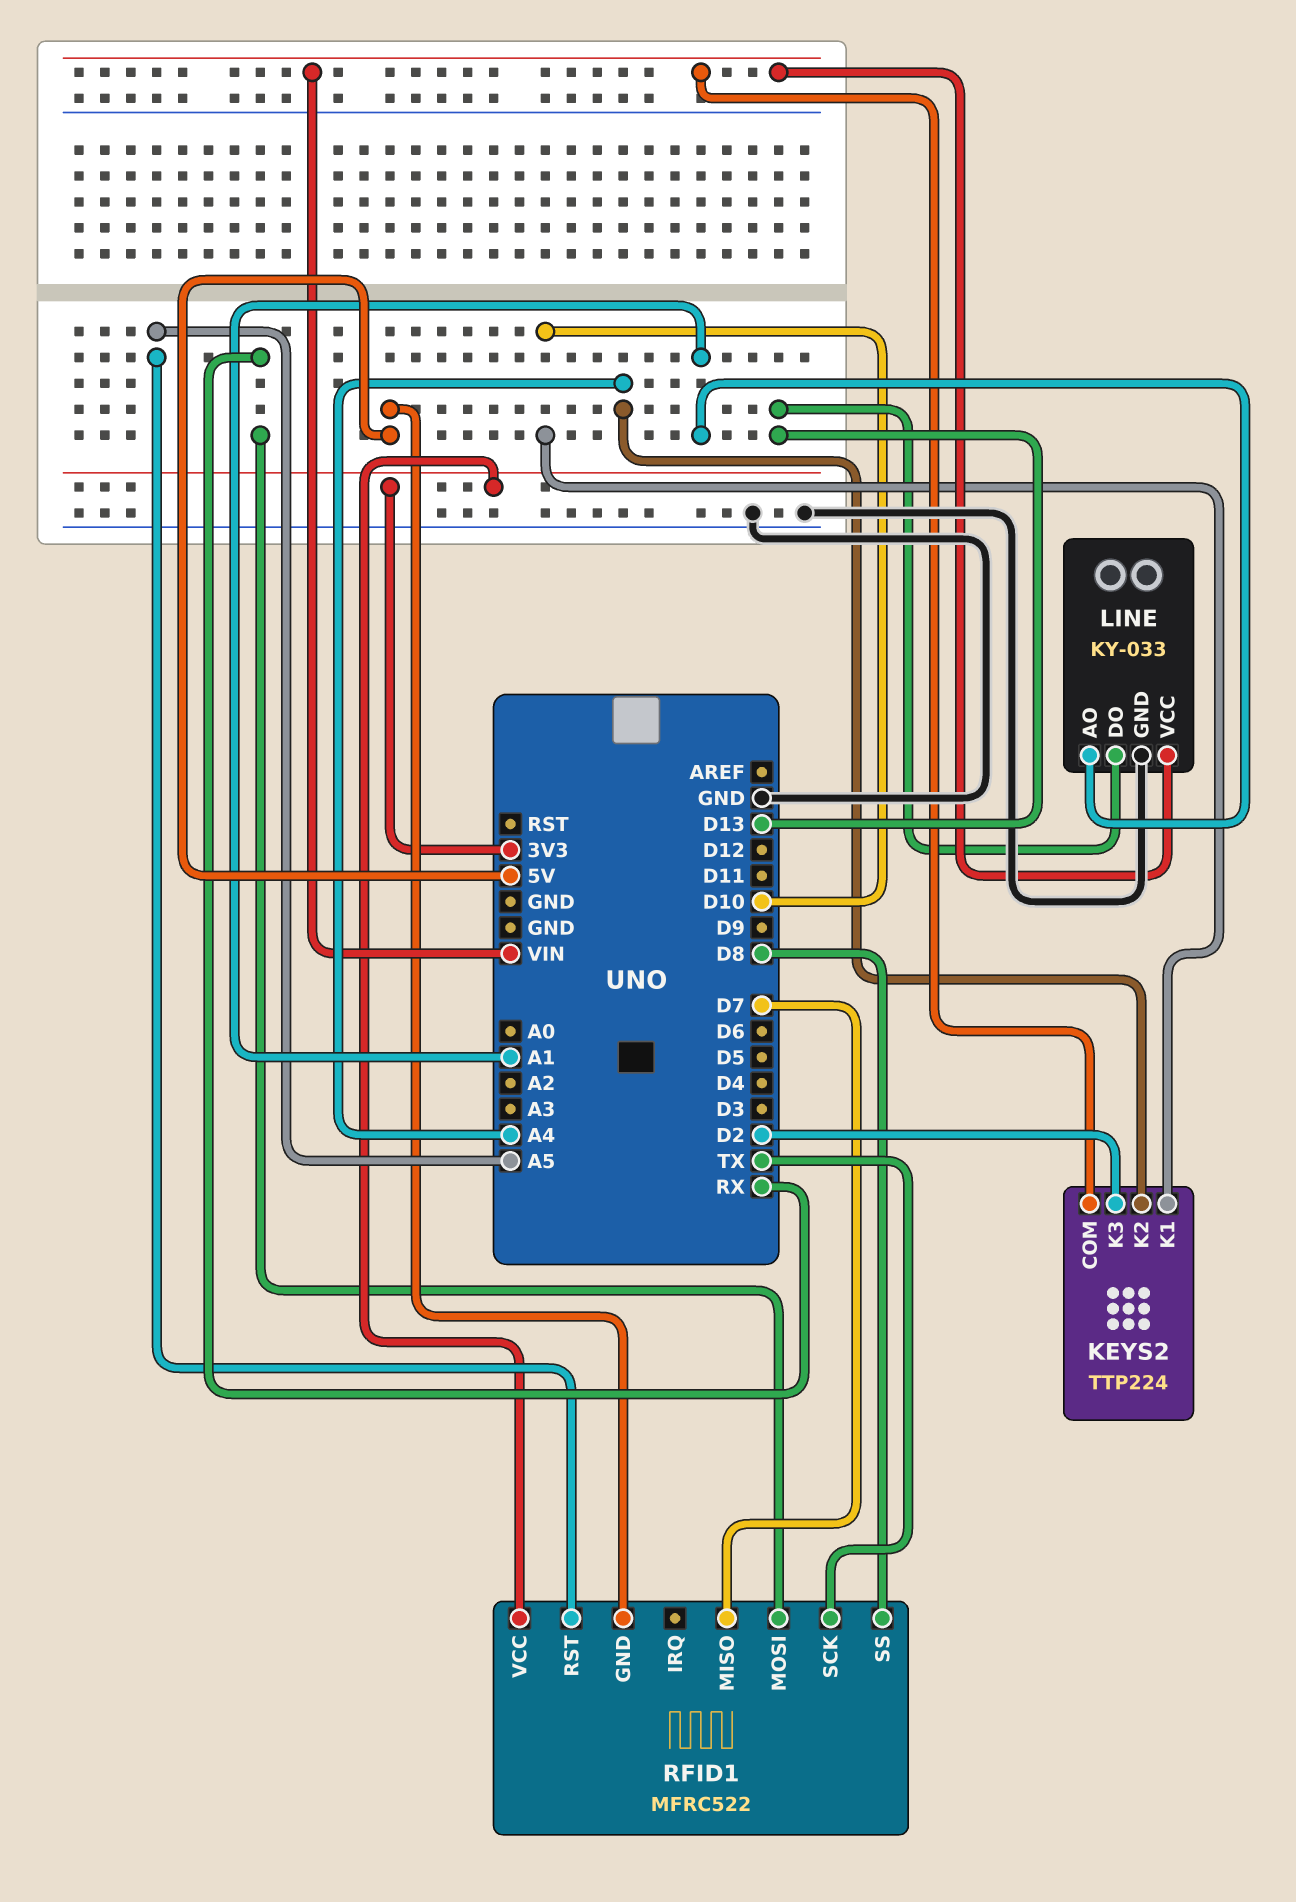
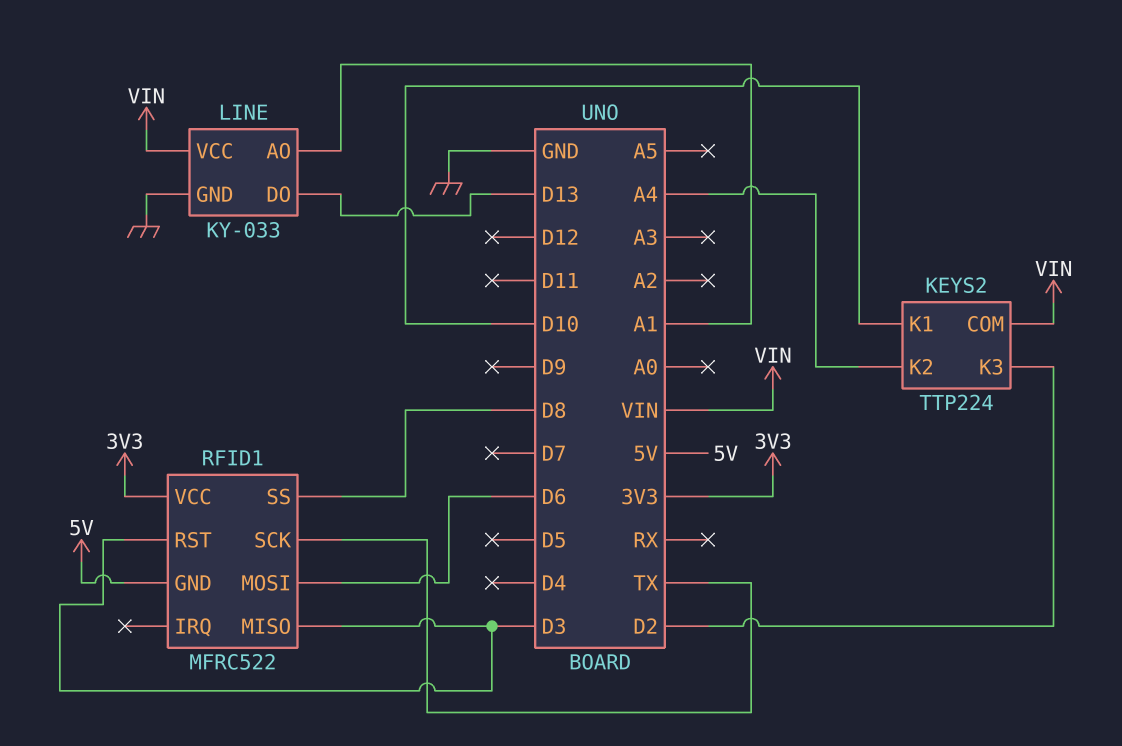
RFID1 pin MISO: D7 -> D3
RFID1 pin MOSI: RX -> D6
RFID1 pin RST: A5 -> D3

